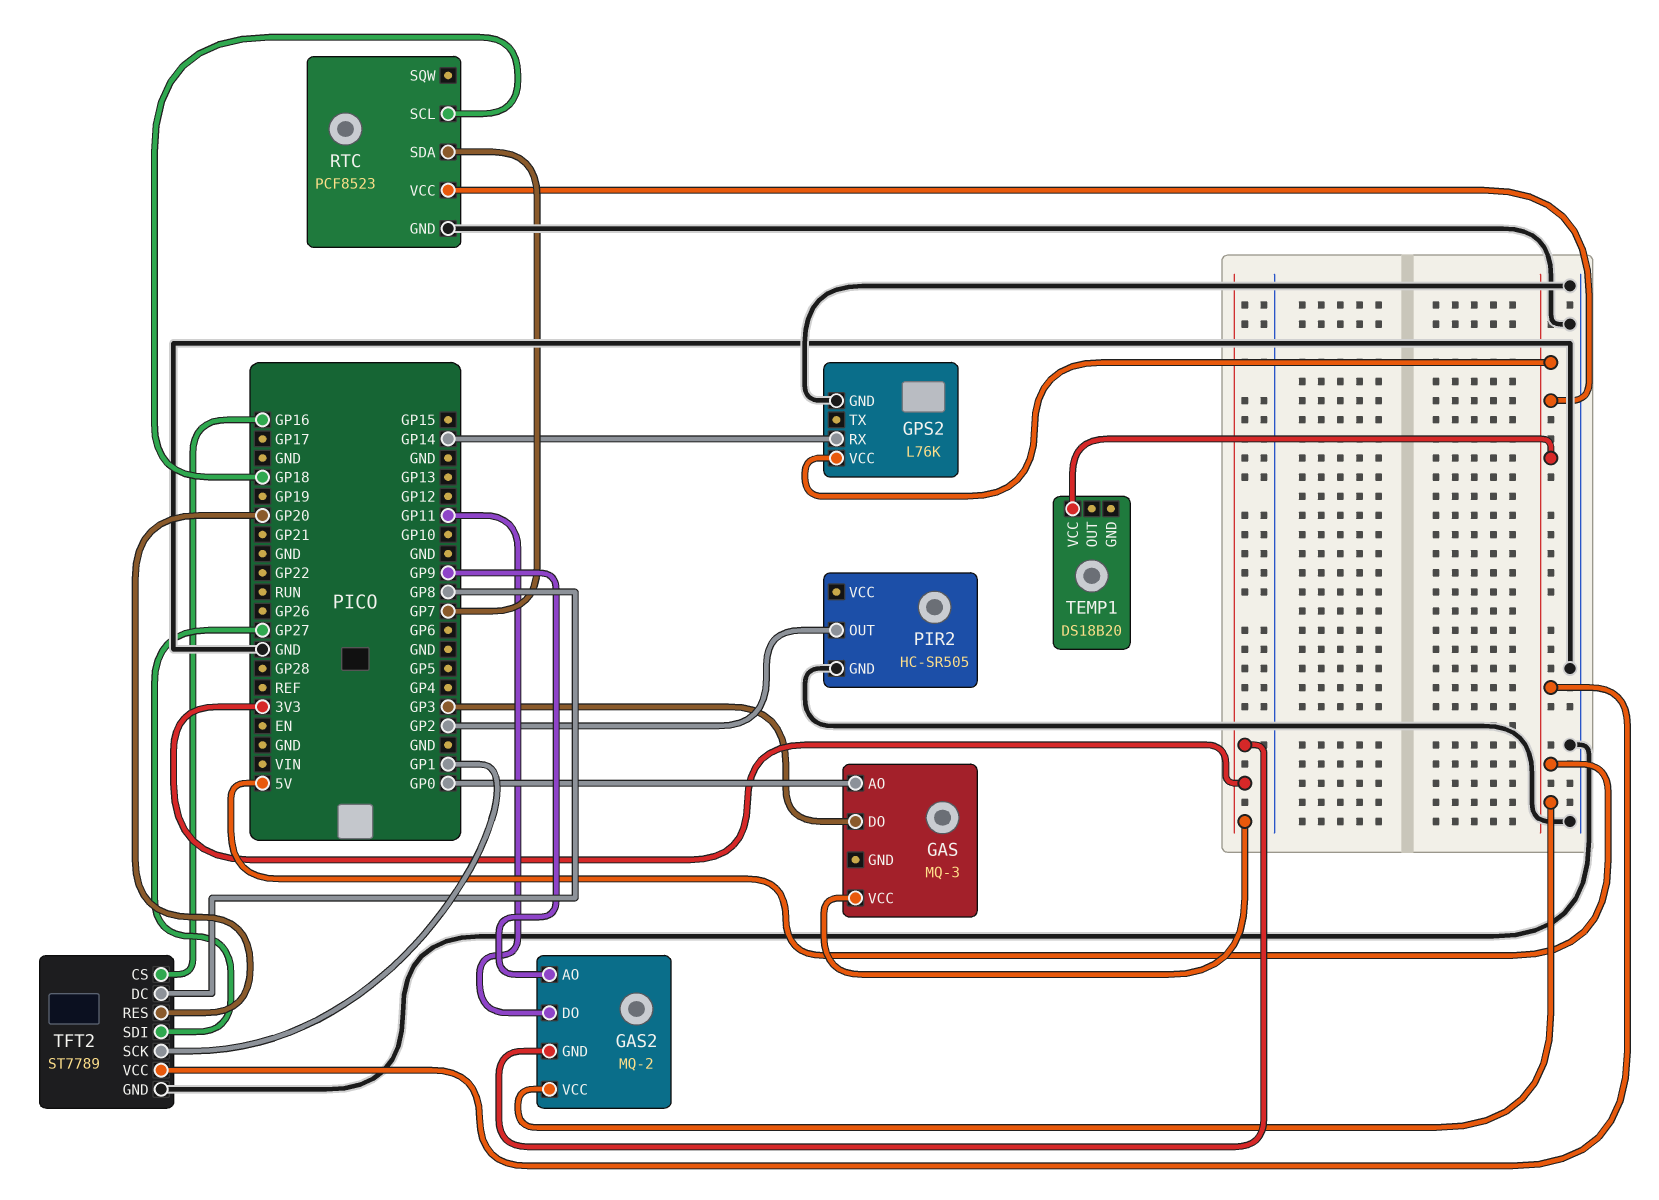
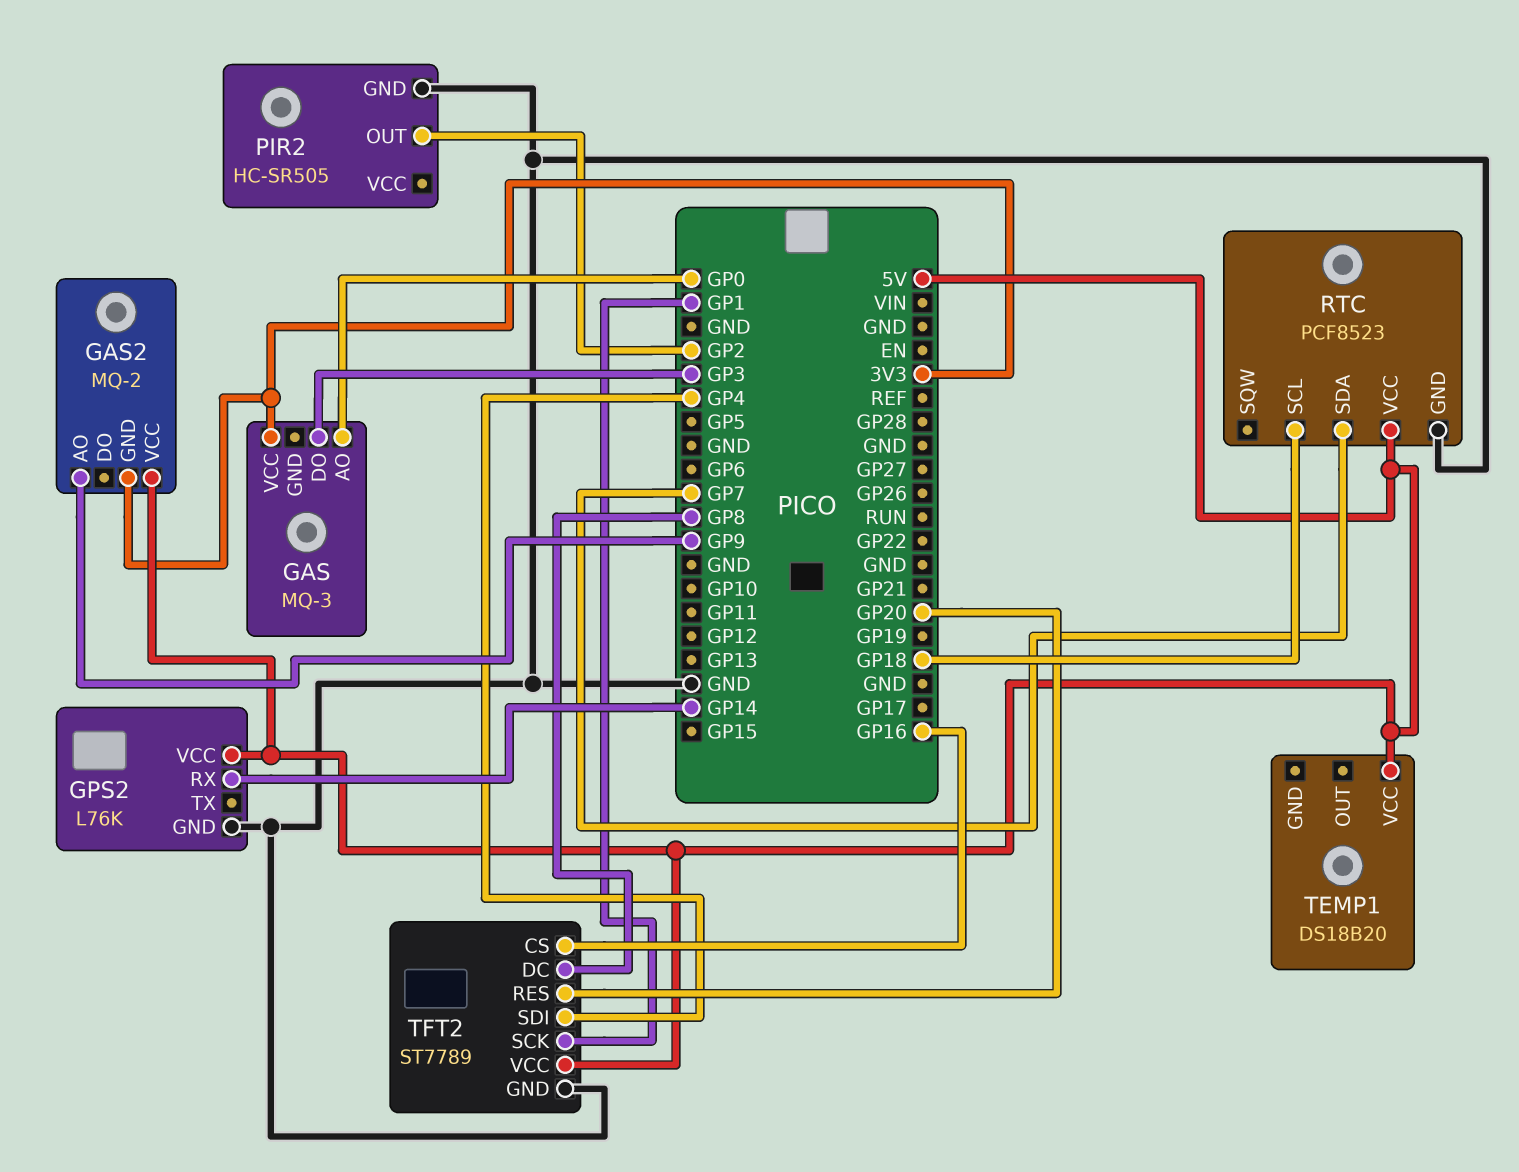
GAS2 pin DO: GP11 -> none
TFT2 pin SDI: GP27 -> GP4

